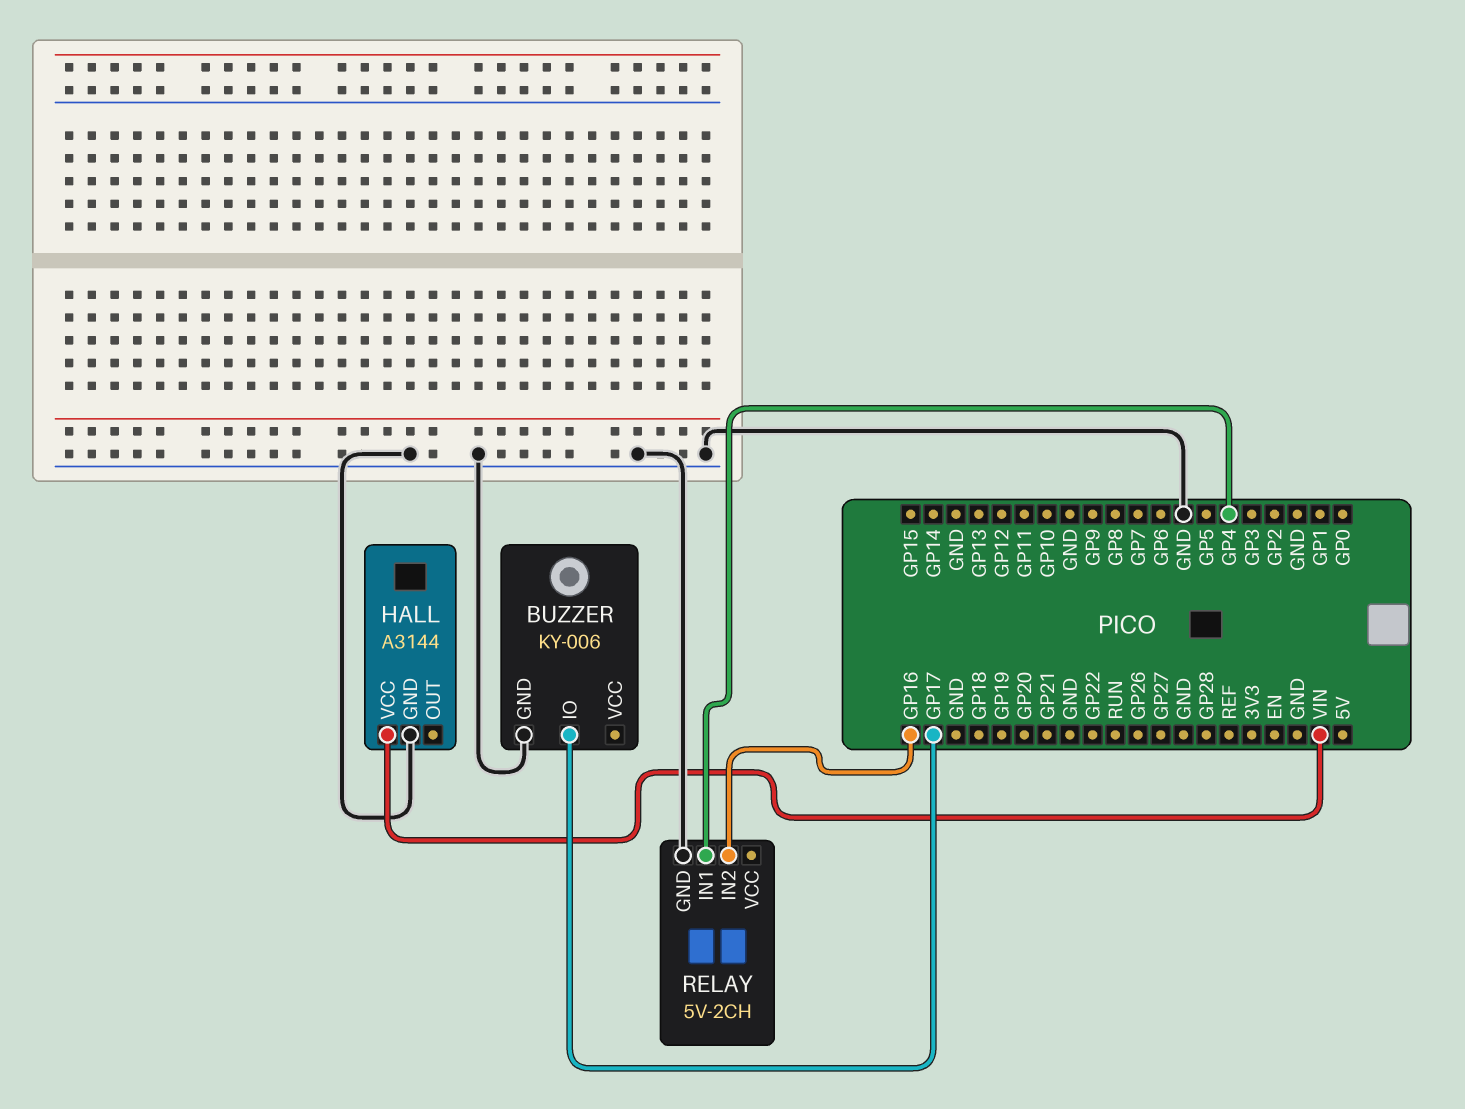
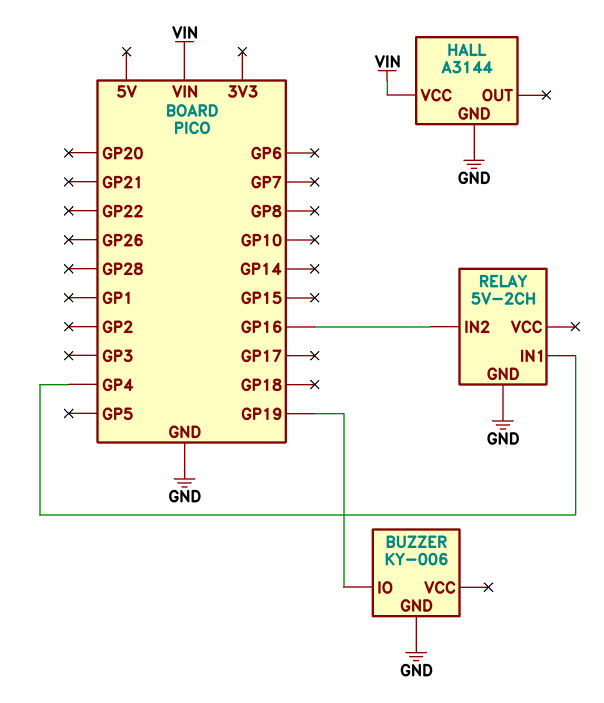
BUZZER pin IO: GP17 -> GP19

